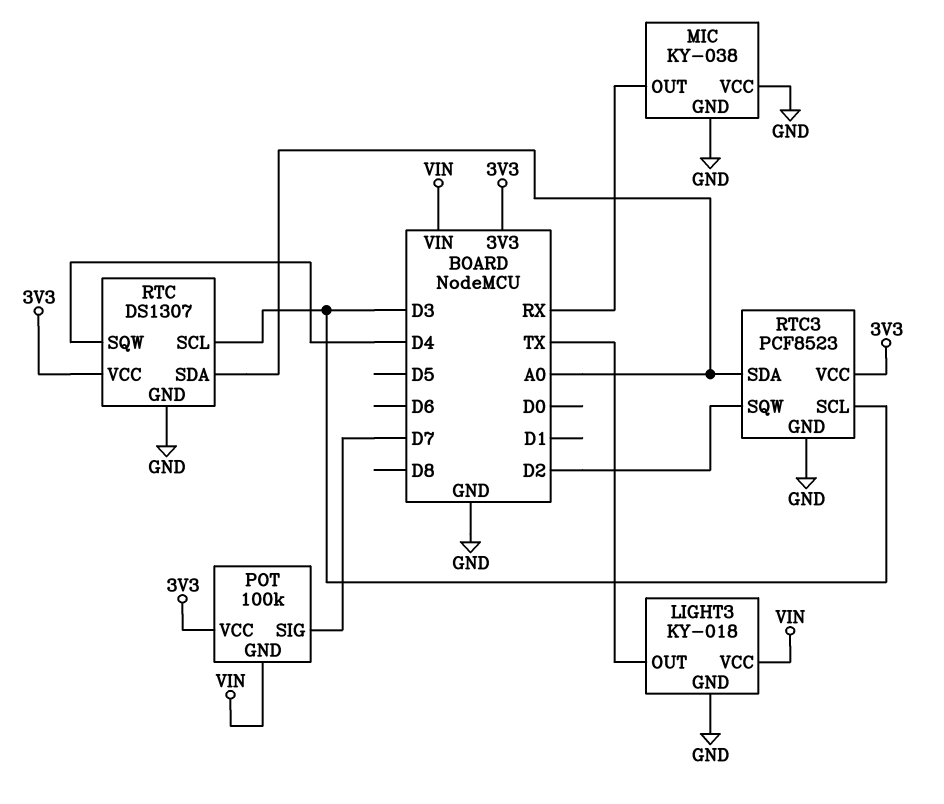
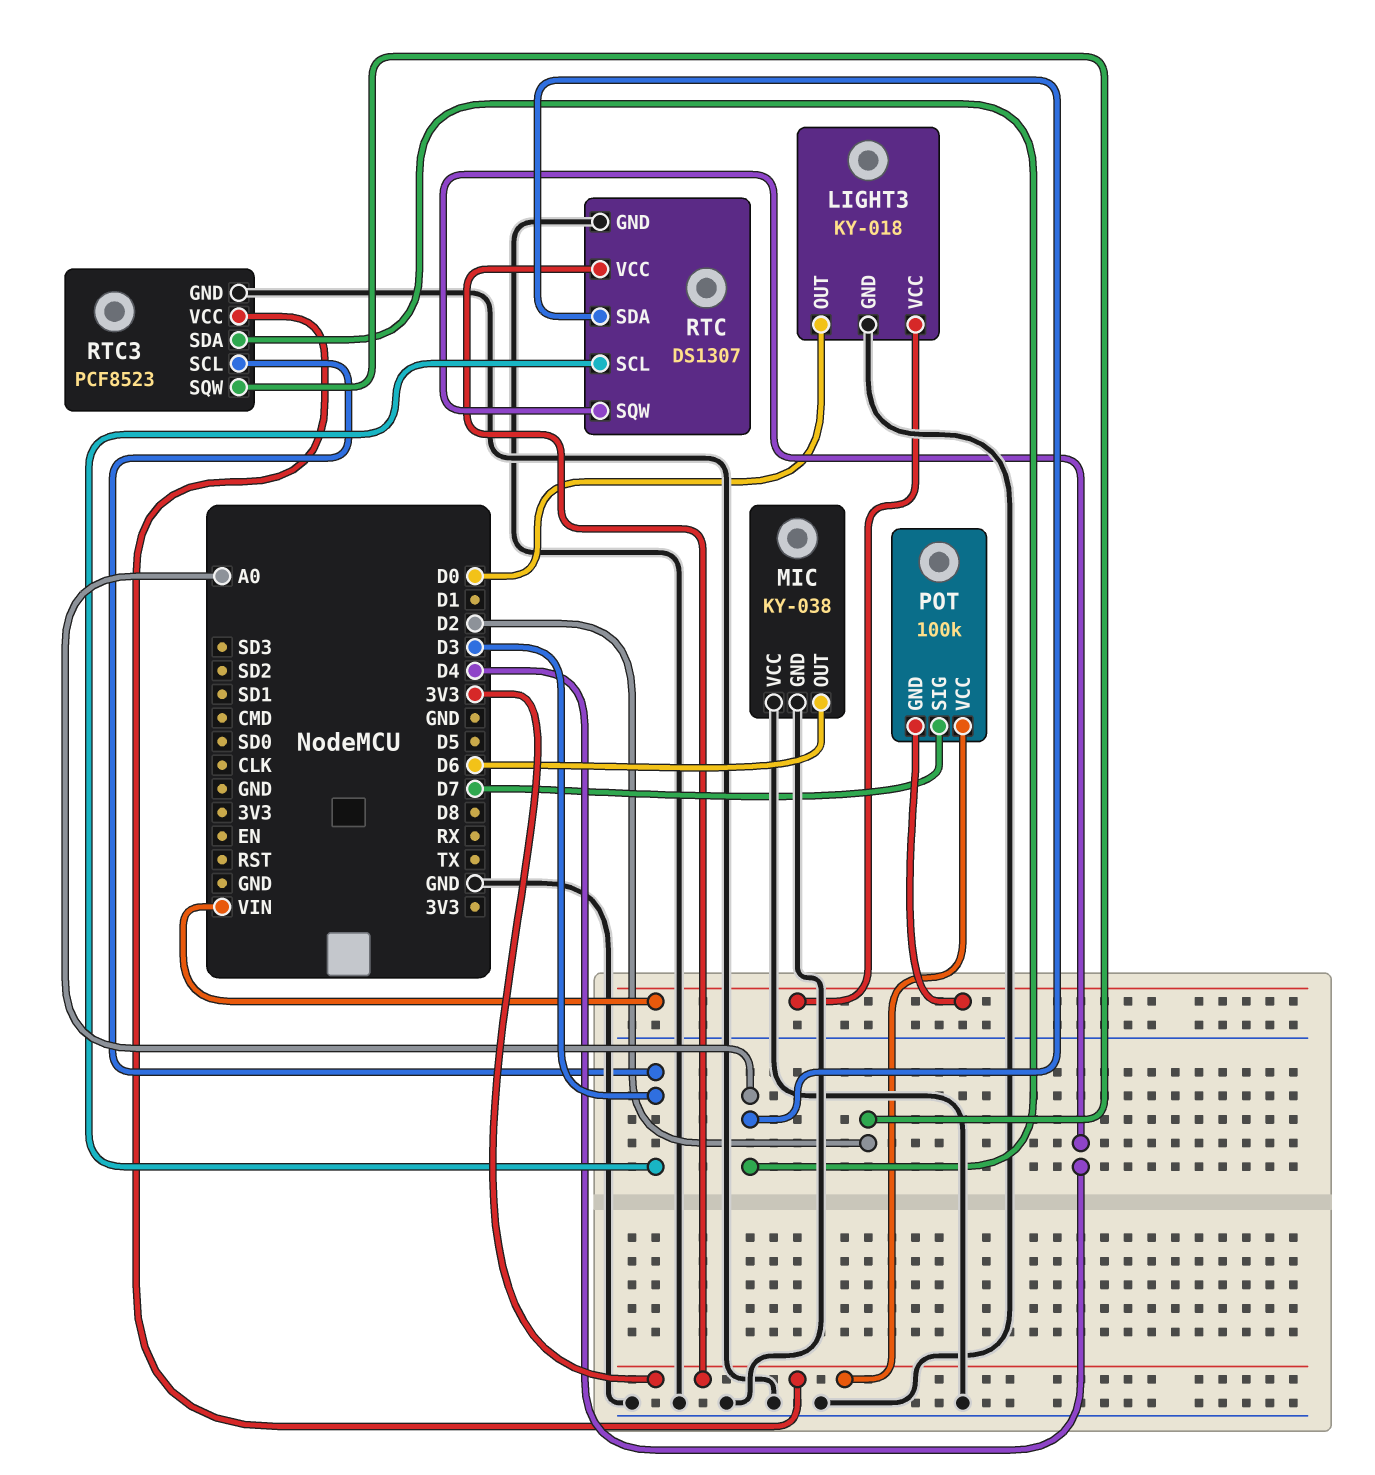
LIGHT3 pin OUT: TX -> D0
MIC pin OUT: RX -> D6

